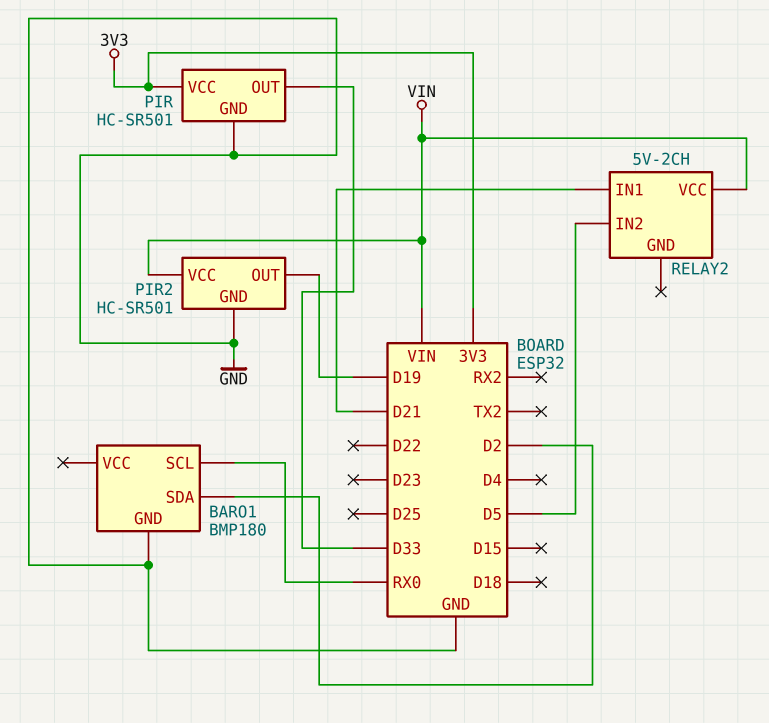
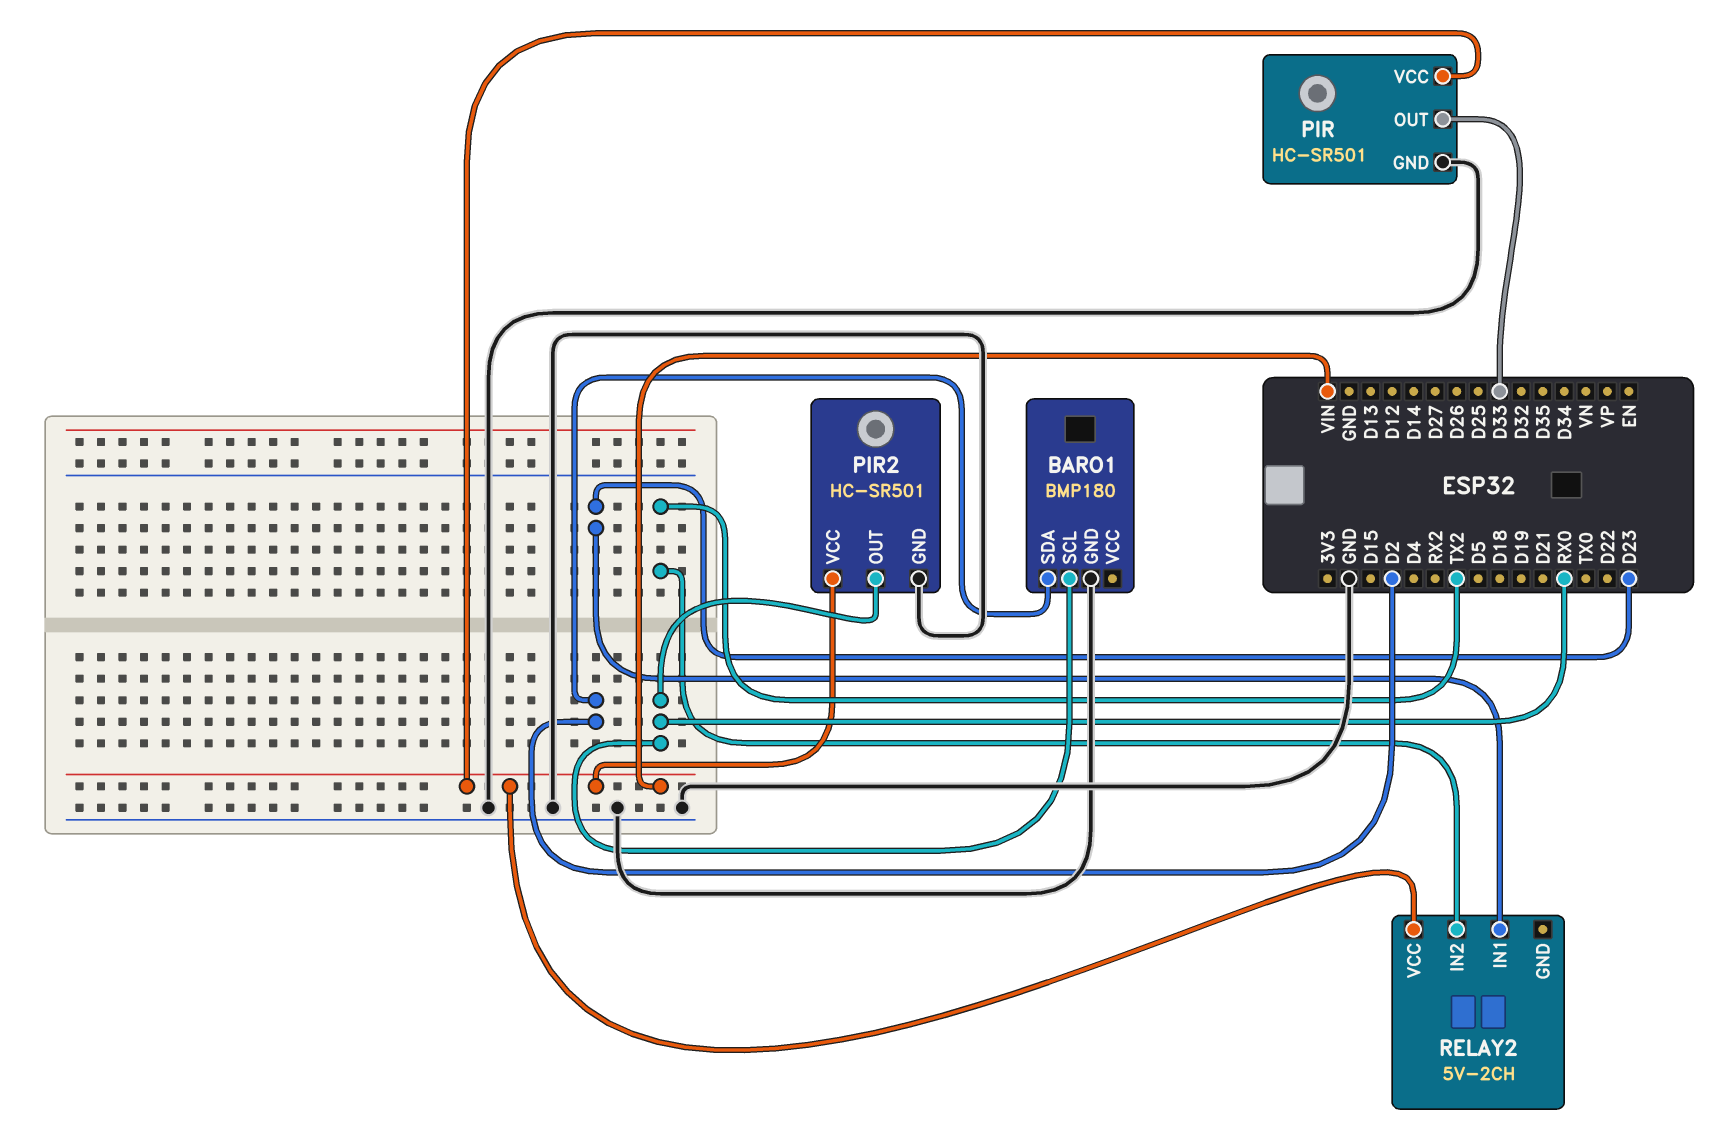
PIR pin VCC: 3V3 -> VIN
PIR2 pin OUT: D19 -> RX0
RELAY2 pin IN1: D21 -> D23
RELAY2 pin IN2: D5 -> TX2

